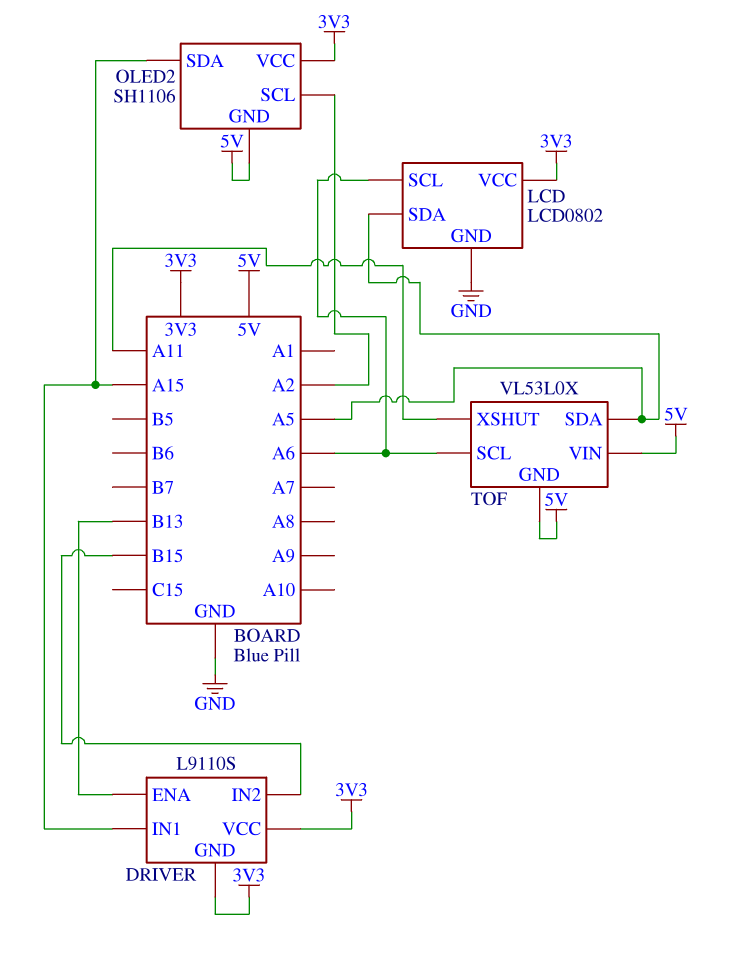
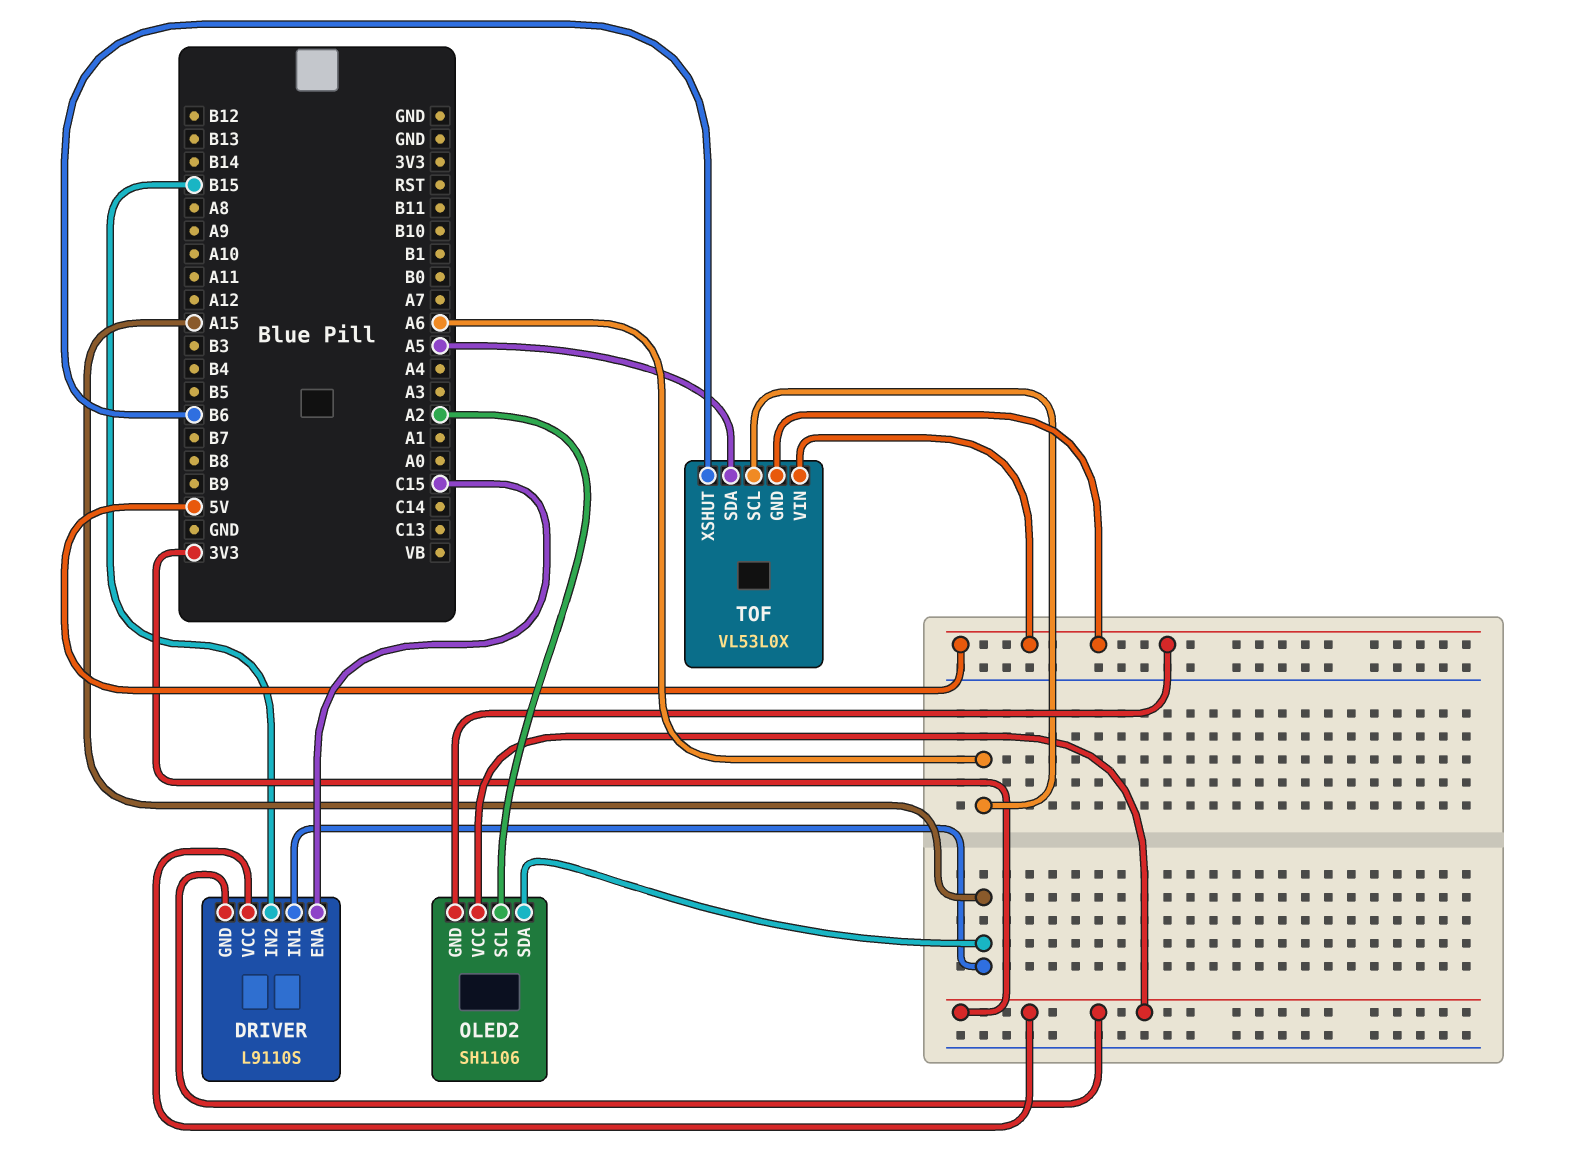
DRIVER pin ENA: B13 -> C15
LCD: LCD0802 -> none
LCD pin GND: GND -> none
LCD pin SCL: A6 -> none
LCD pin SDA: A5 -> none
LCD pin VCC: 3V3 -> none
TOF pin XSHUT: A11 -> B6

